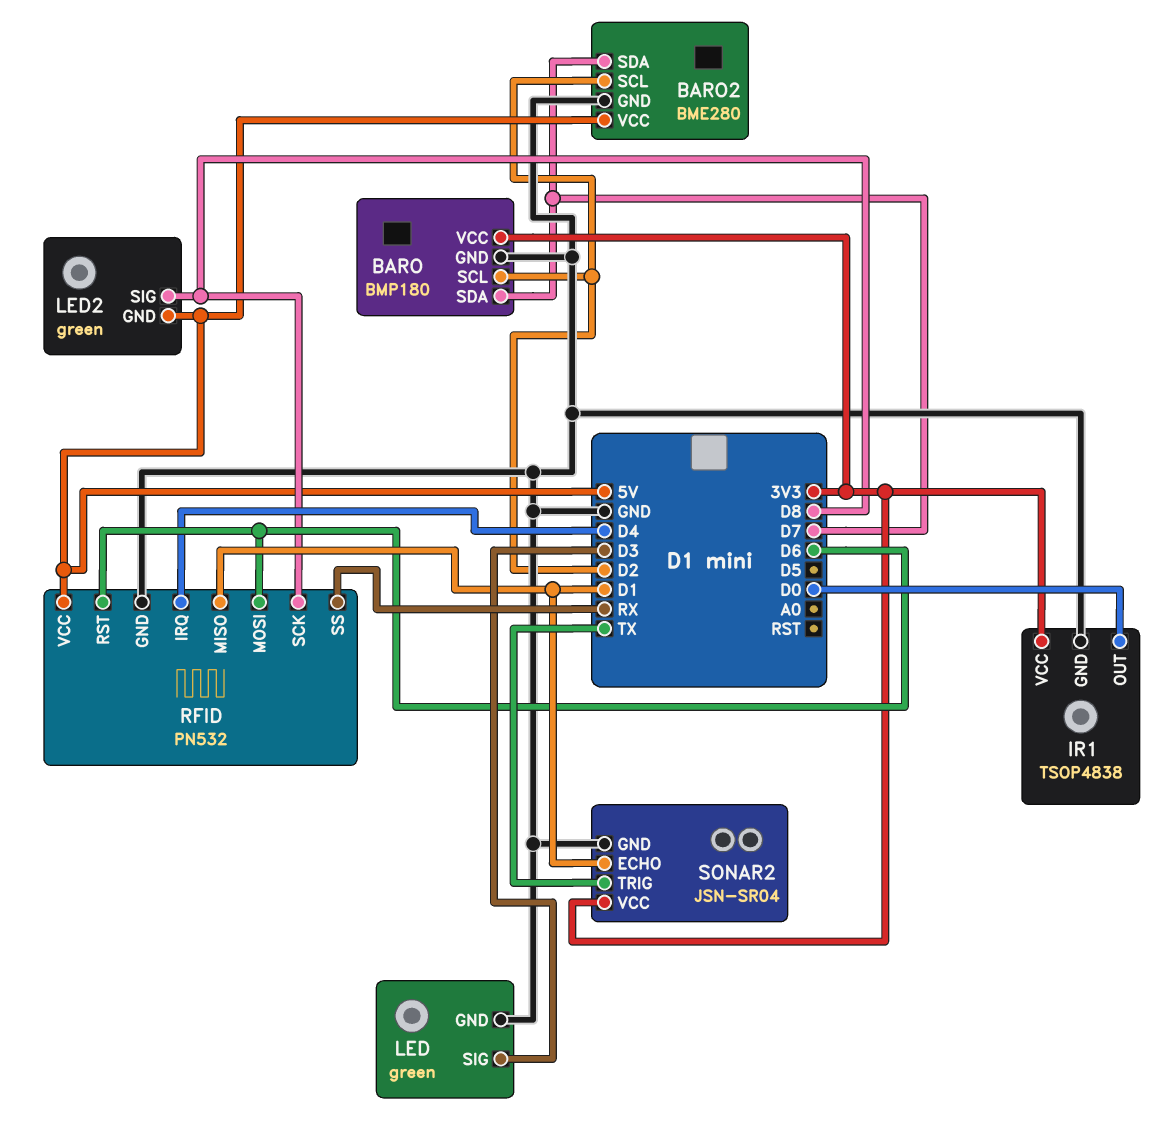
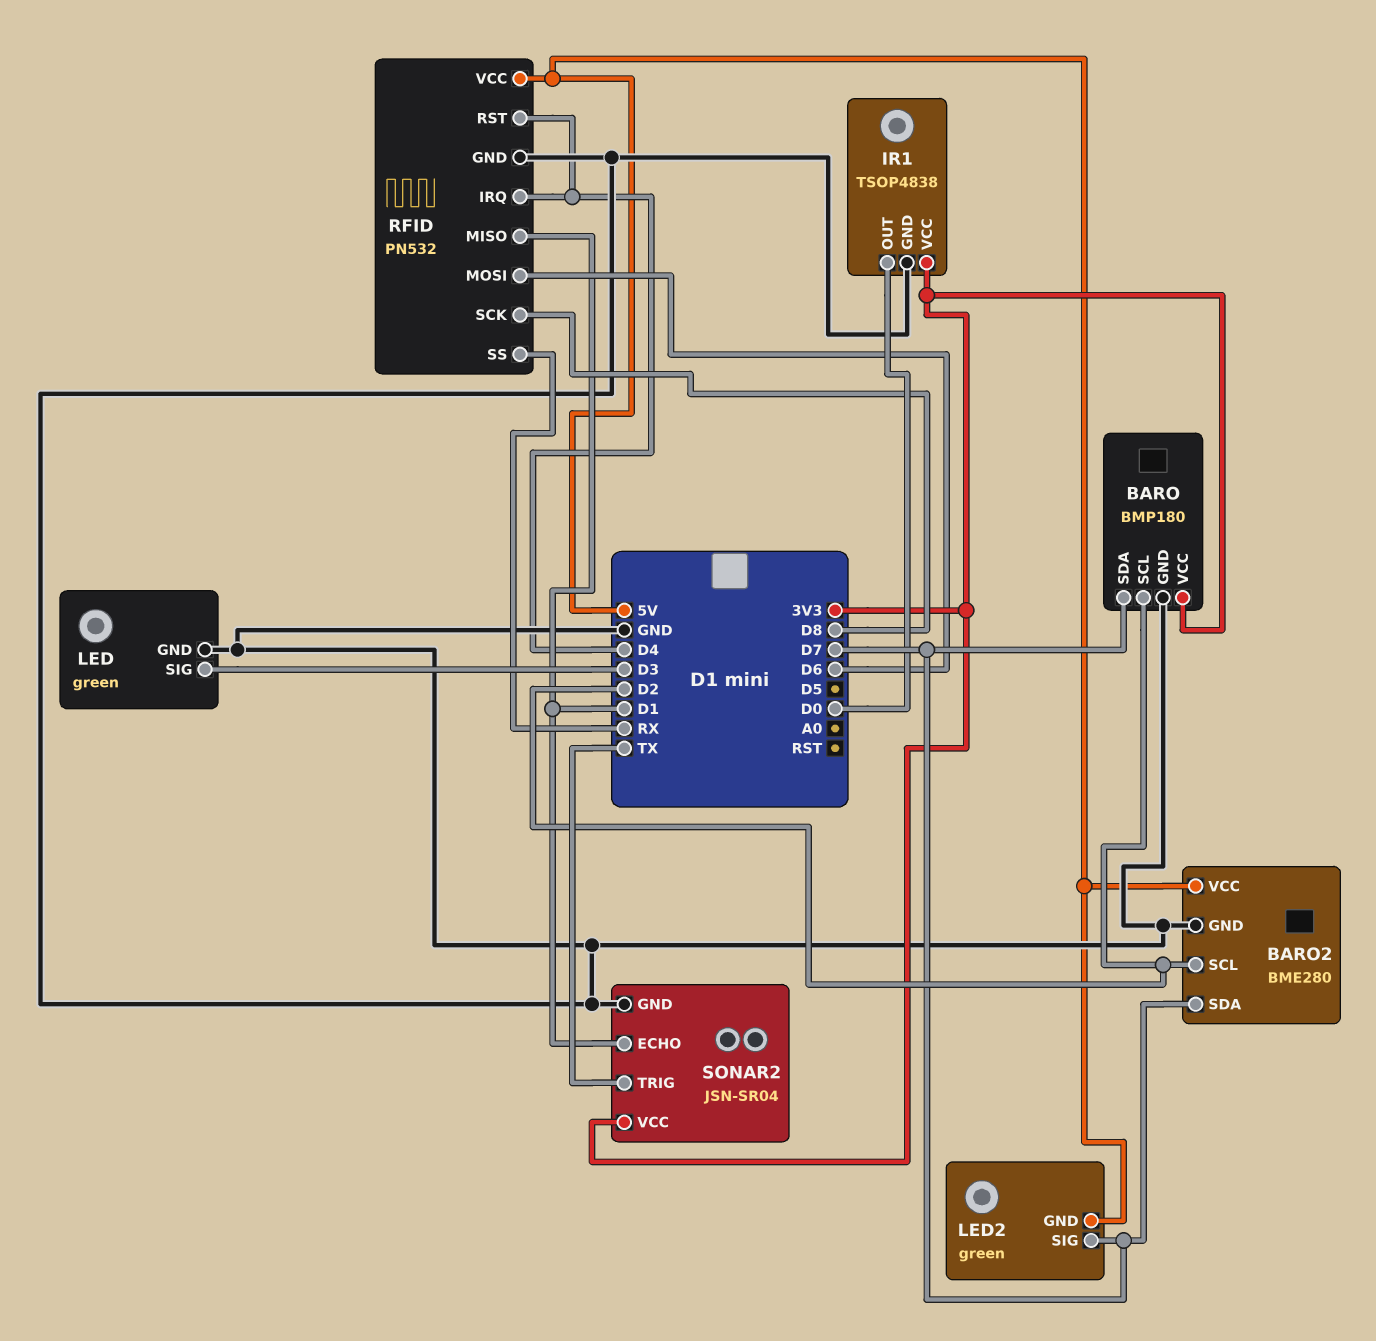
LED2 pin SIG: D8 -> D7
RFID pin RST: D6 -> D4

